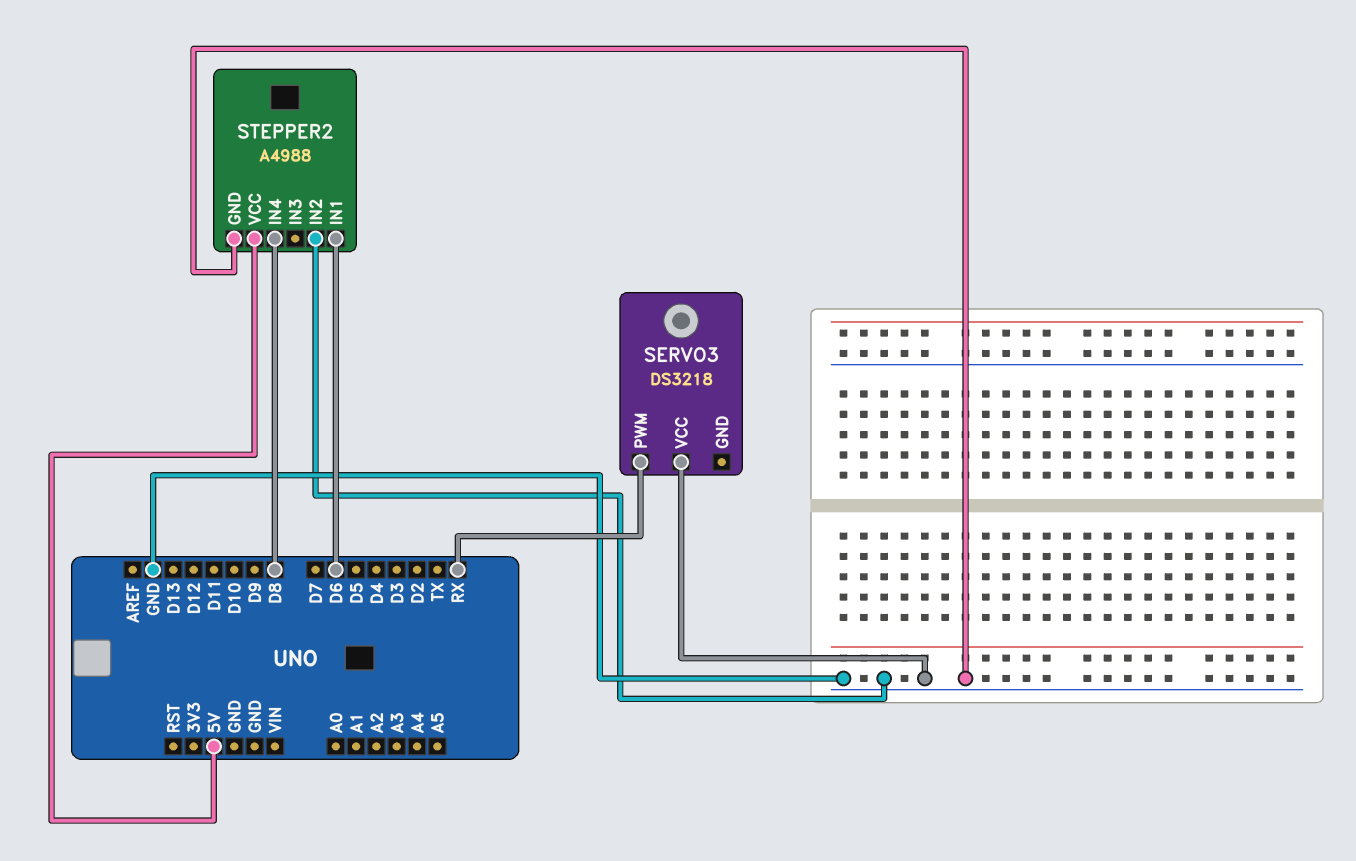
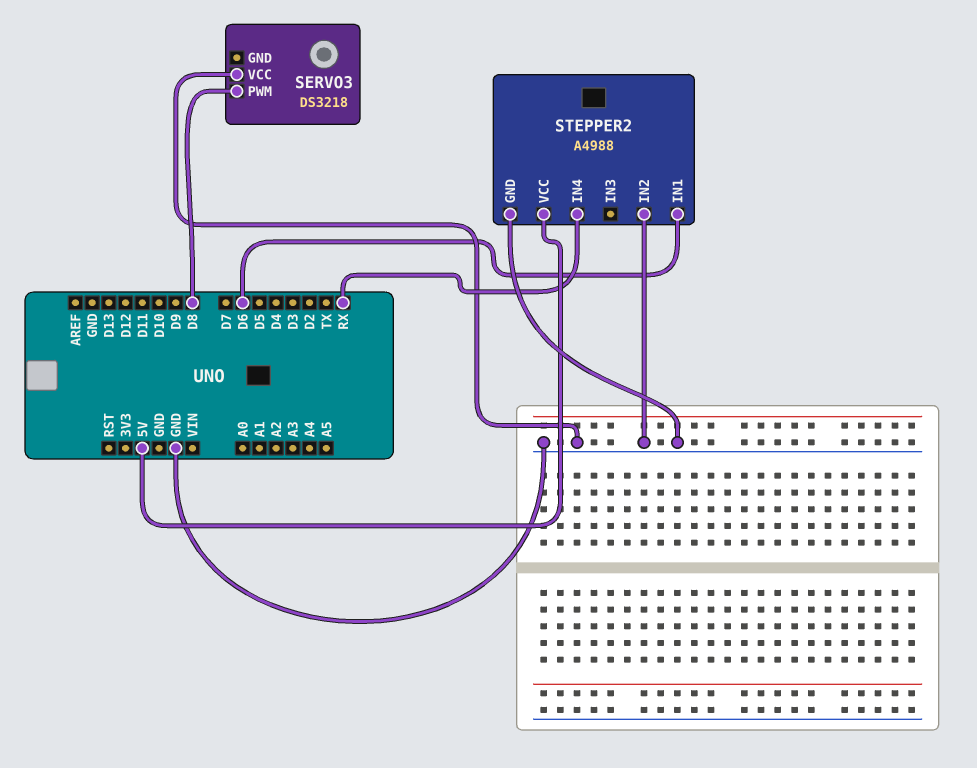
SERVO3 pin PWM: RX -> D8
STEPPER2 pin IN4: D8 -> RX

